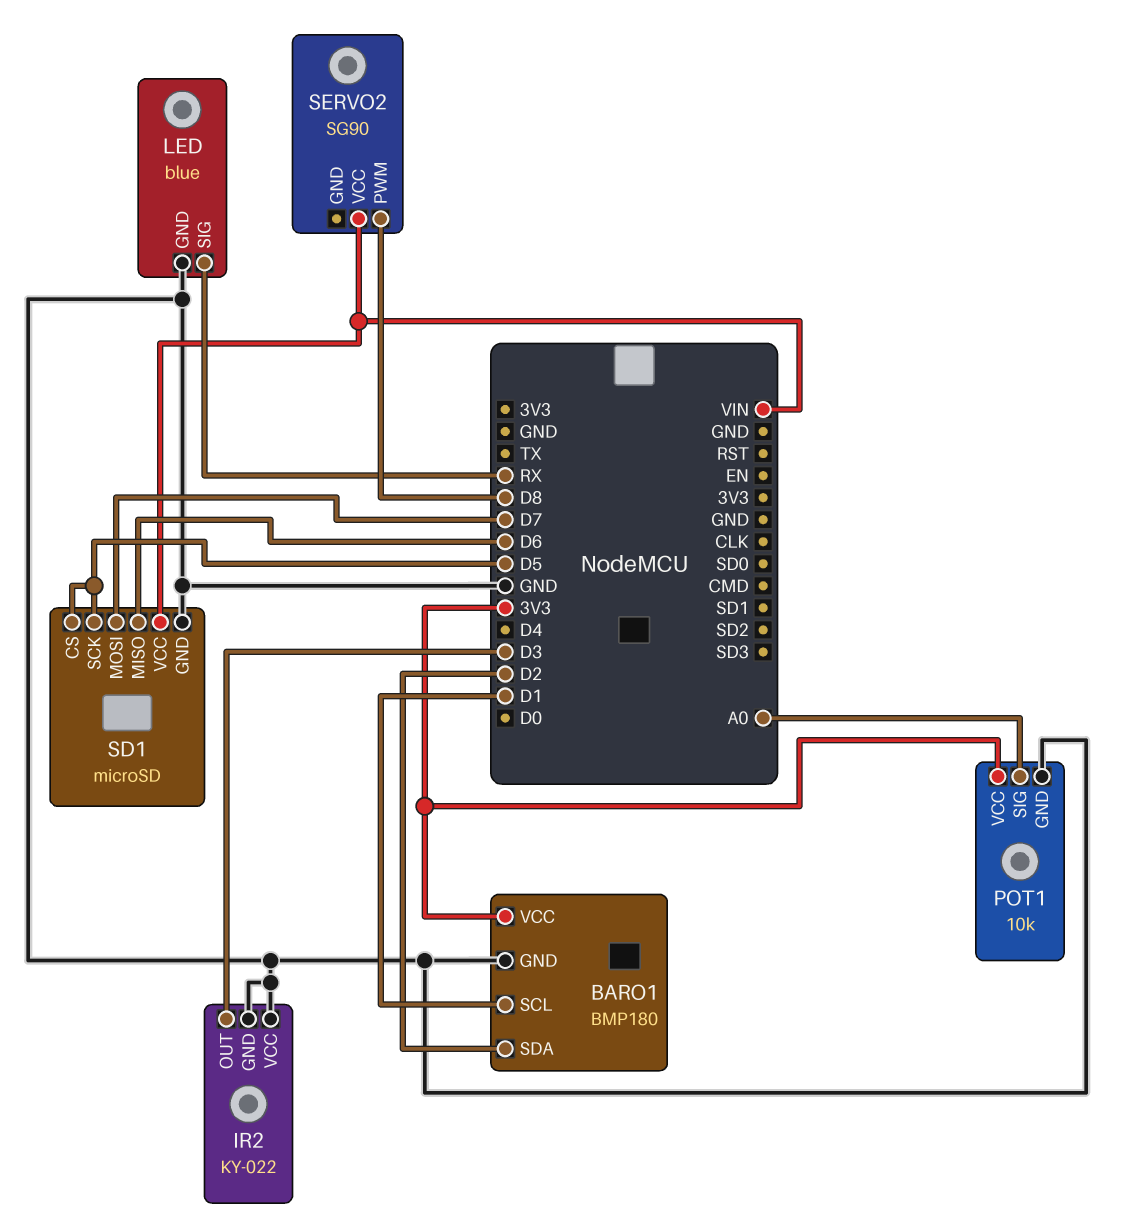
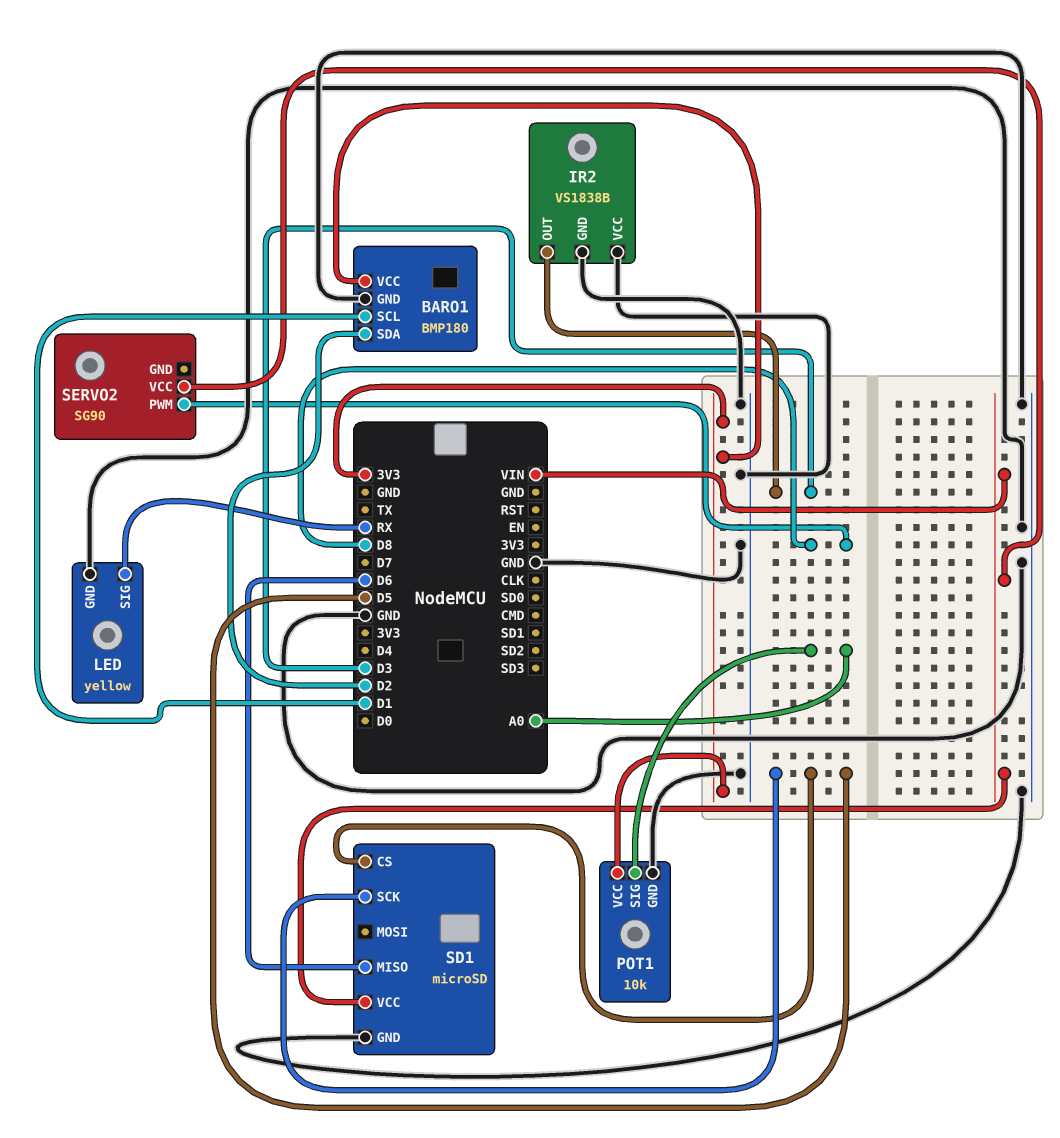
IR2: KY-022 -> VS1838B
LED: blue -> yellow
SD1 pin MOSI: D7 -> none

